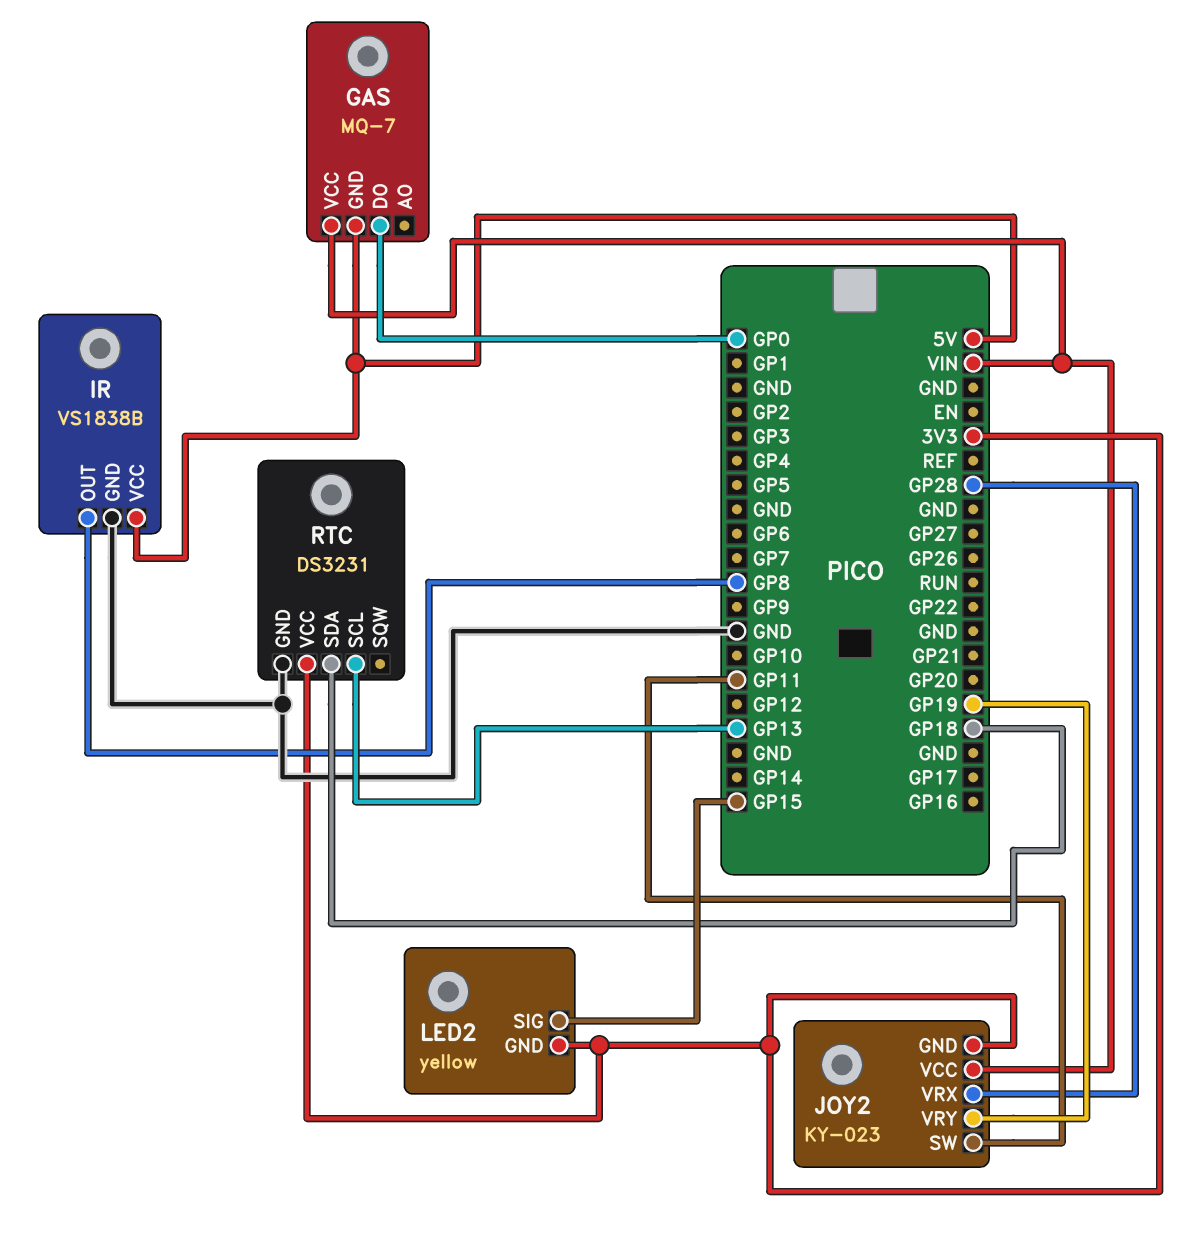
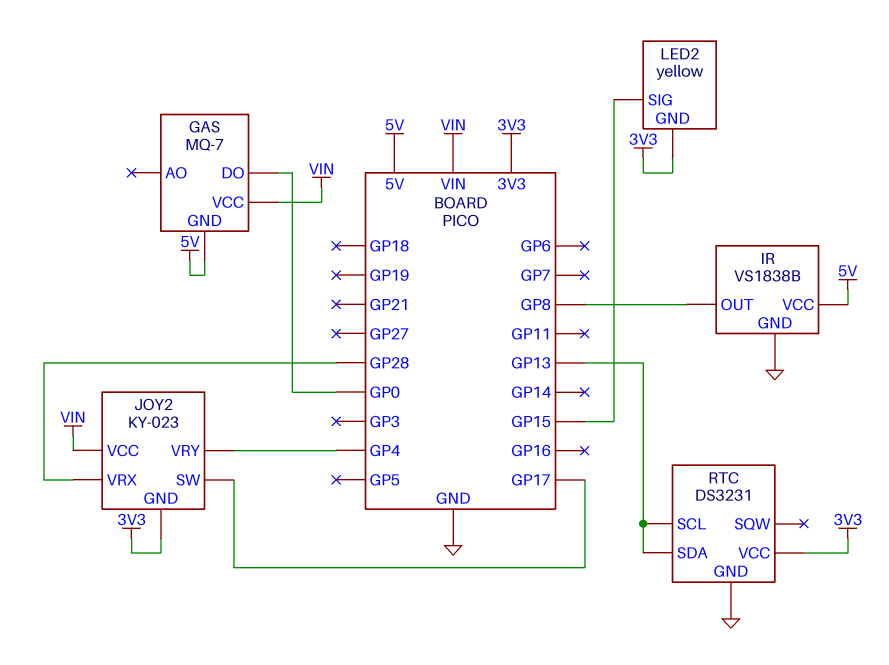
JOY2 pin SW: GP11 -> GP17
JOY2 pin VRY: GP19 -> GP4
RTC pin SDA: GP18 -> GP13

